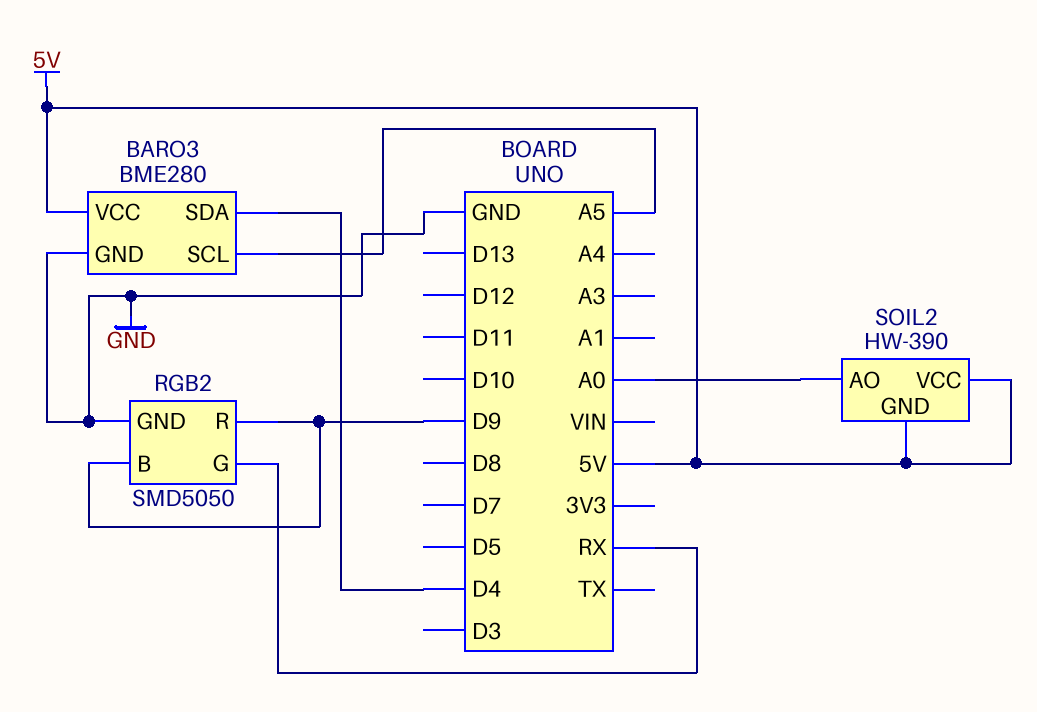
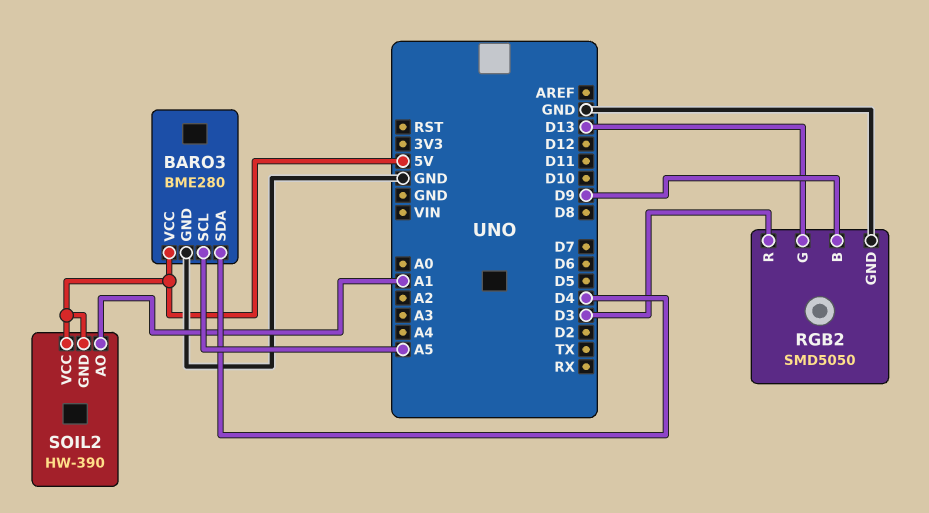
RGB2 pin G: RX -> D13
RGB2 pin R: D9 -> D3
SOIL2 pin AO: A0 -> A1

